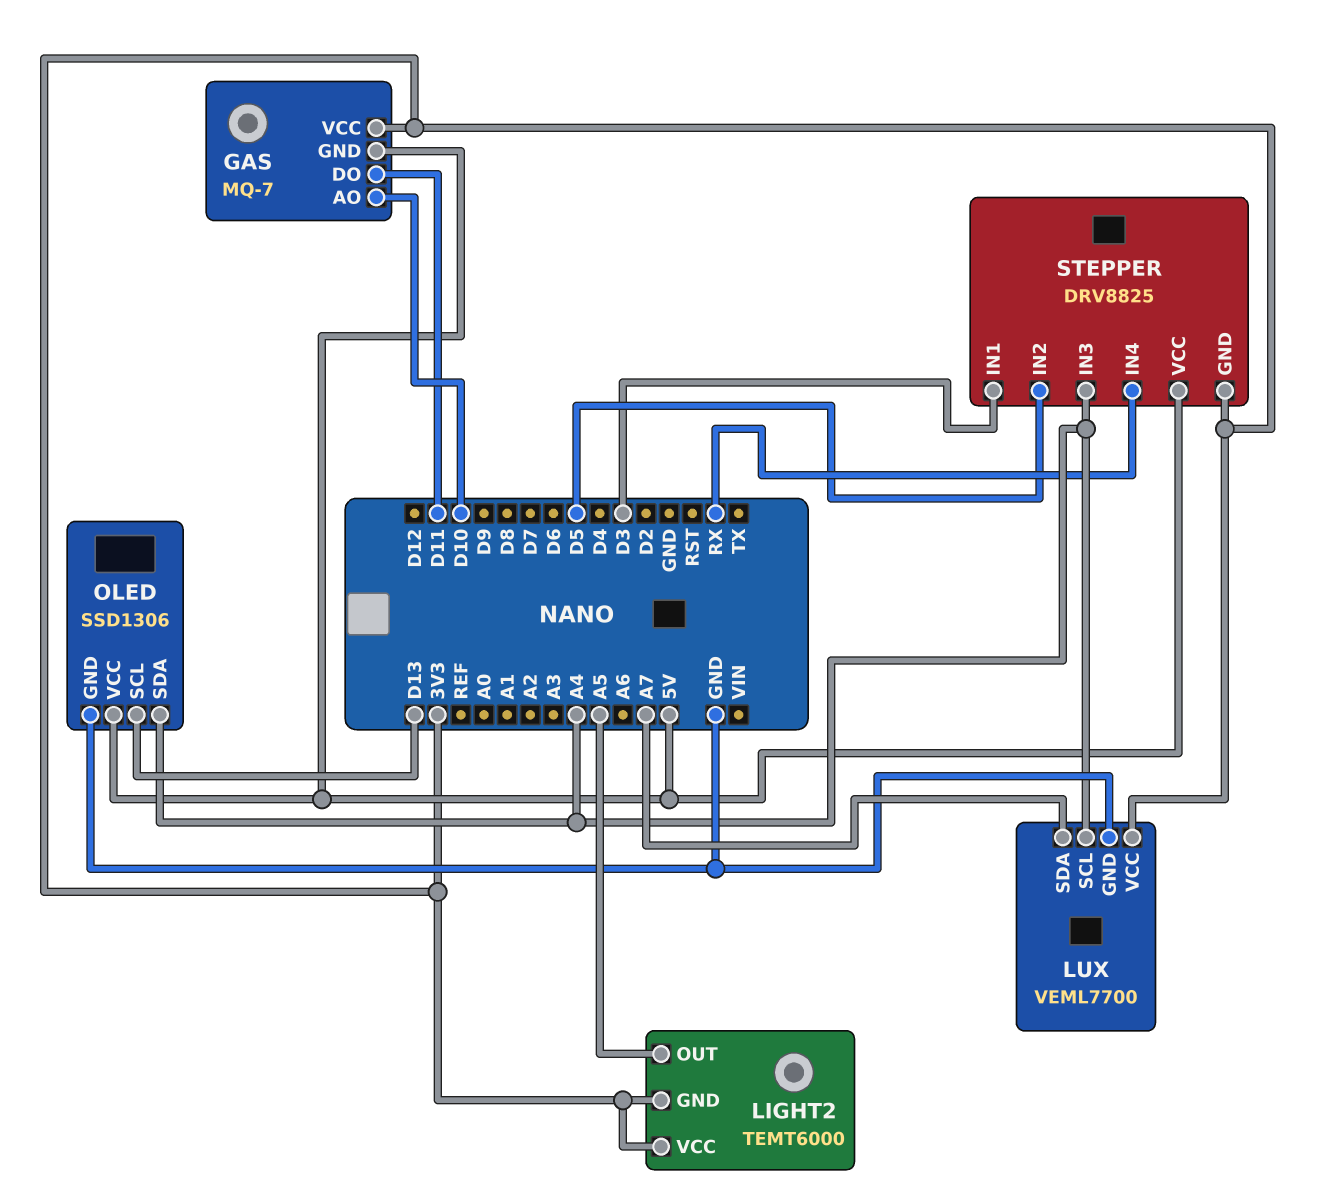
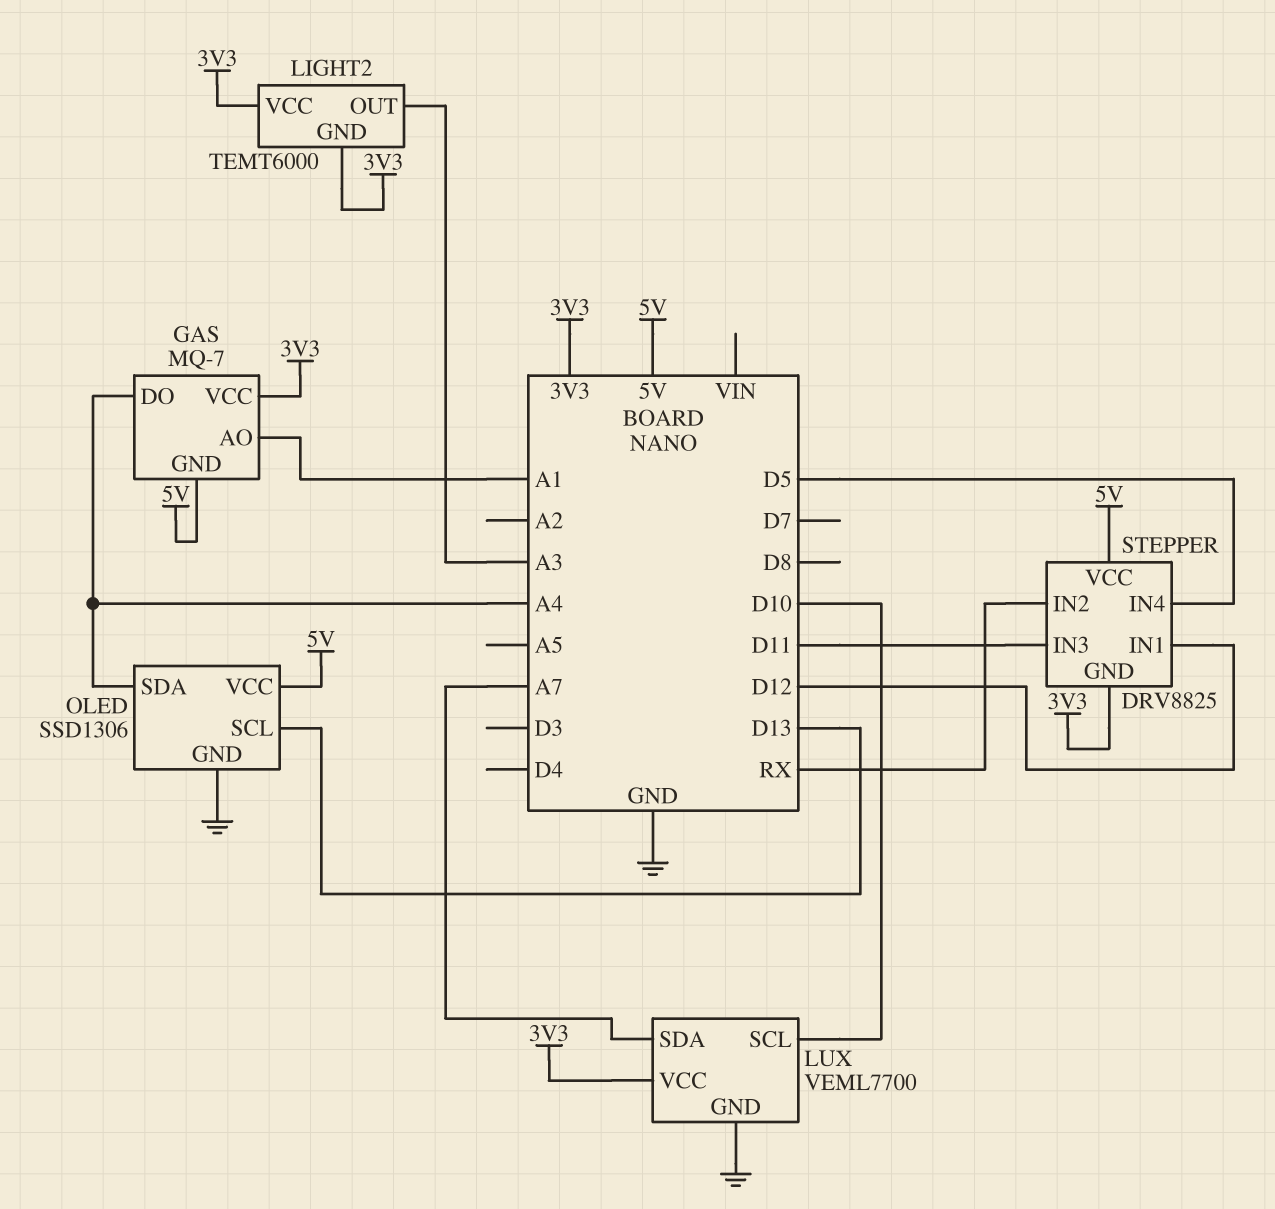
GAS pin AO: D10 -> A1
GAS pin DO: D11 -> A4
LIGHT2 pin OUT: A5 -> A3
LUX pin SCL: A4 -> D10
STEPPER pin IN1: D3 -> D12
STEPPER pin IN2: D5 -> RX
STEPPER pin IN3: A4 -> D11
STEPPER pin IN4: RX -> D5

